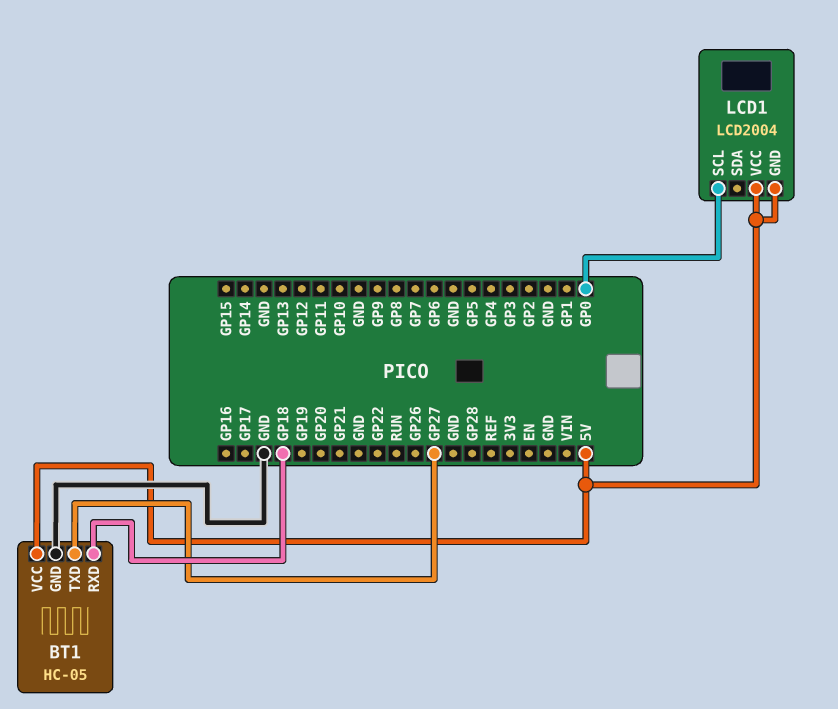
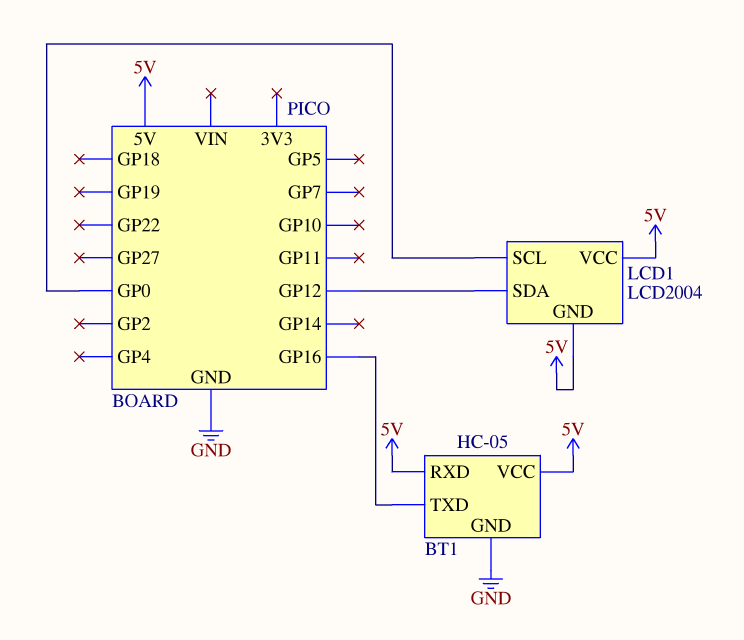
BT1 pin RXD: GP18 -> 5V
BT1 pin TXD: GP27 -> GP16
LCD1 pin SDA: none -> GP12

